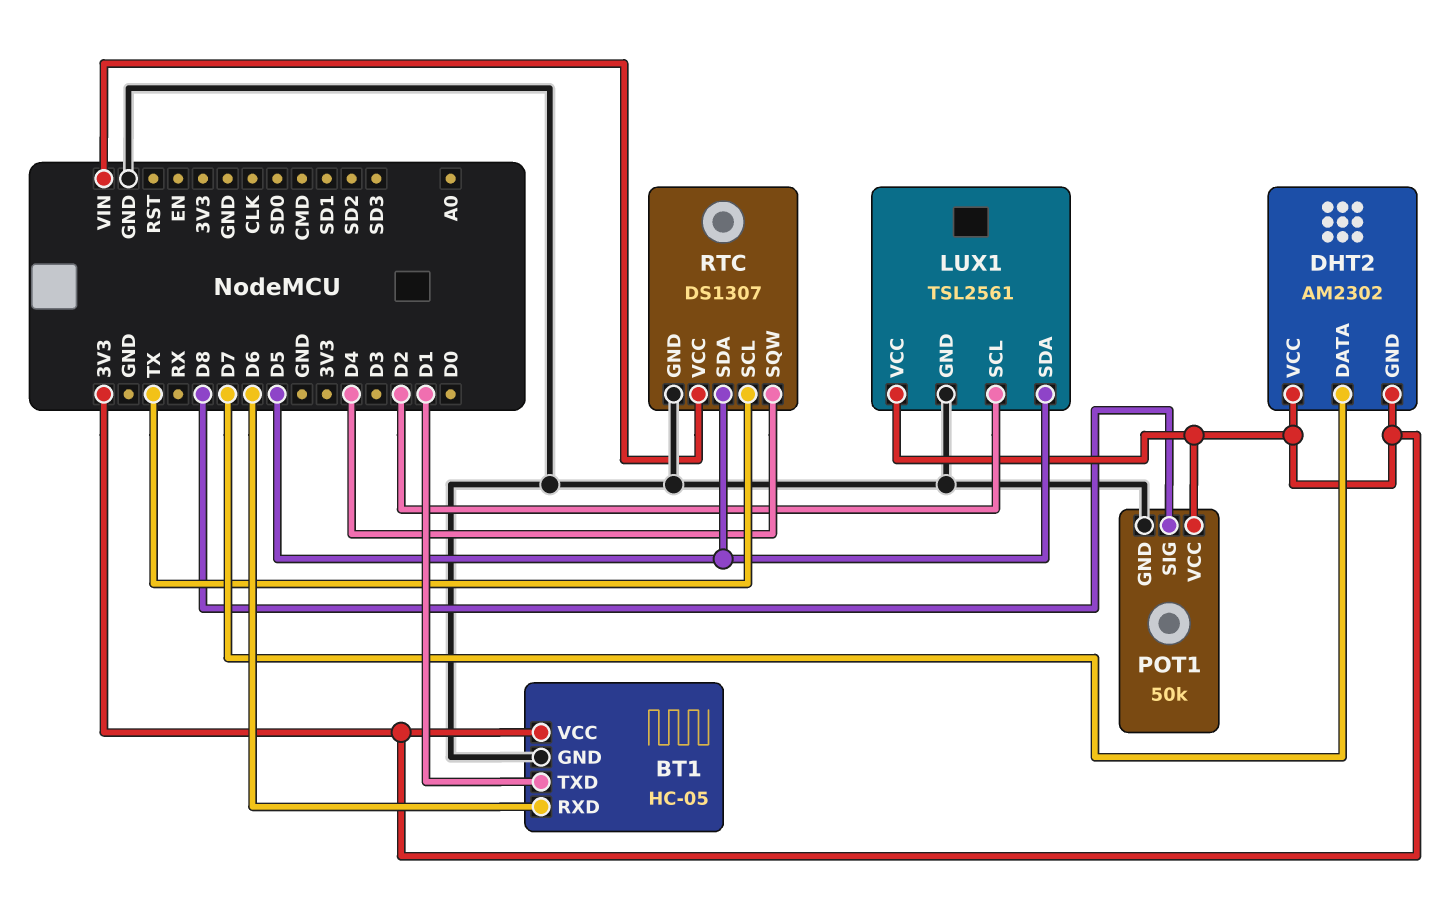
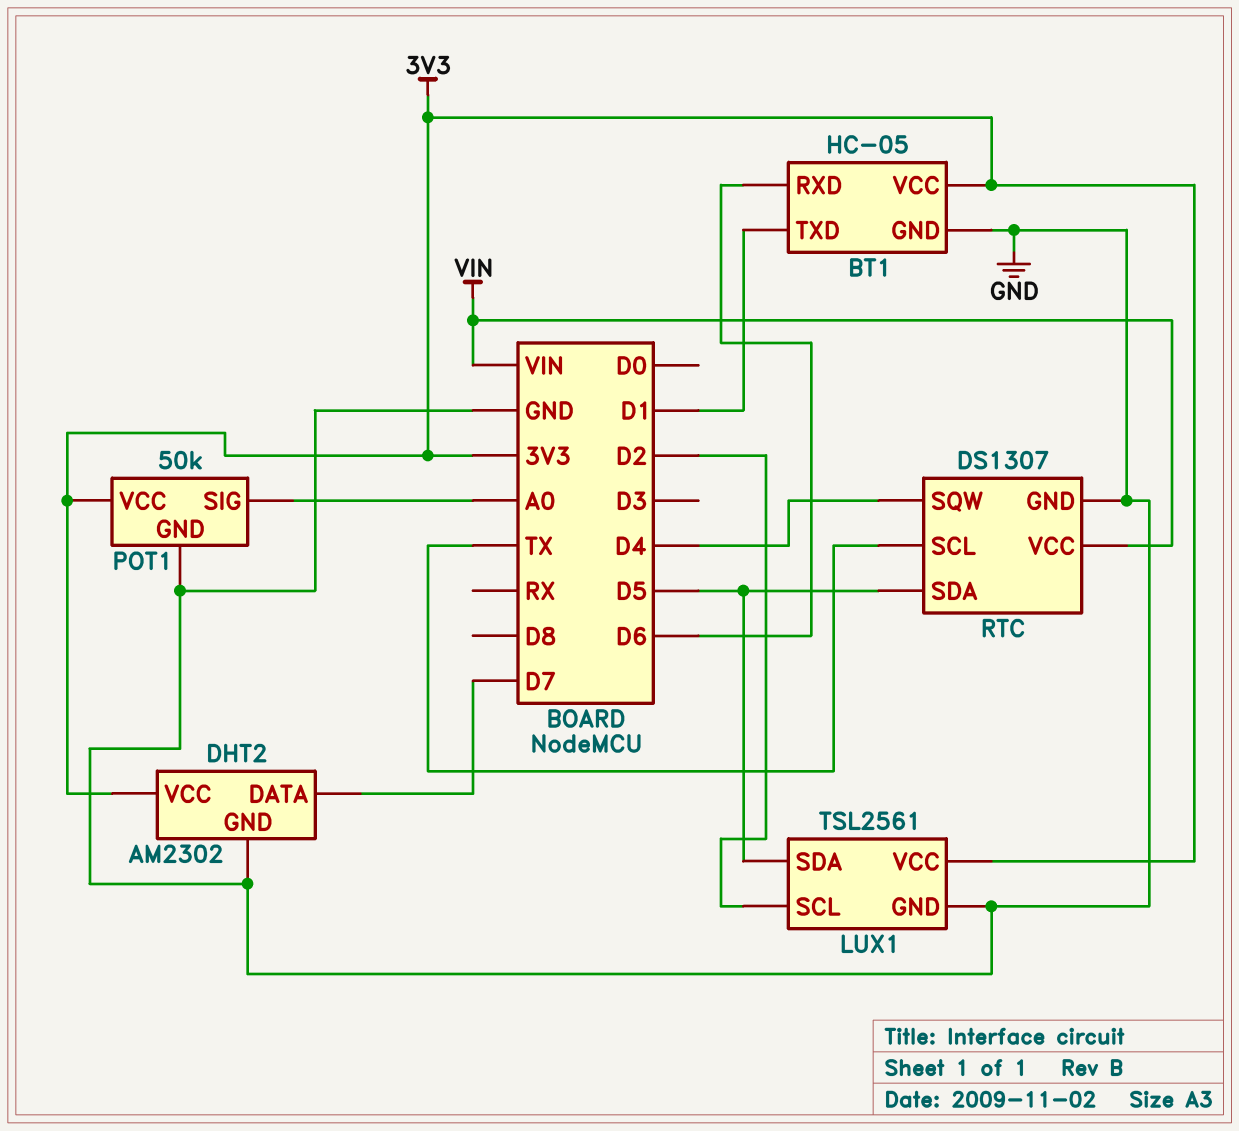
DHT2 pin GND: 3V3 -> GND
POT1 pin SIG: D8 -> A0

